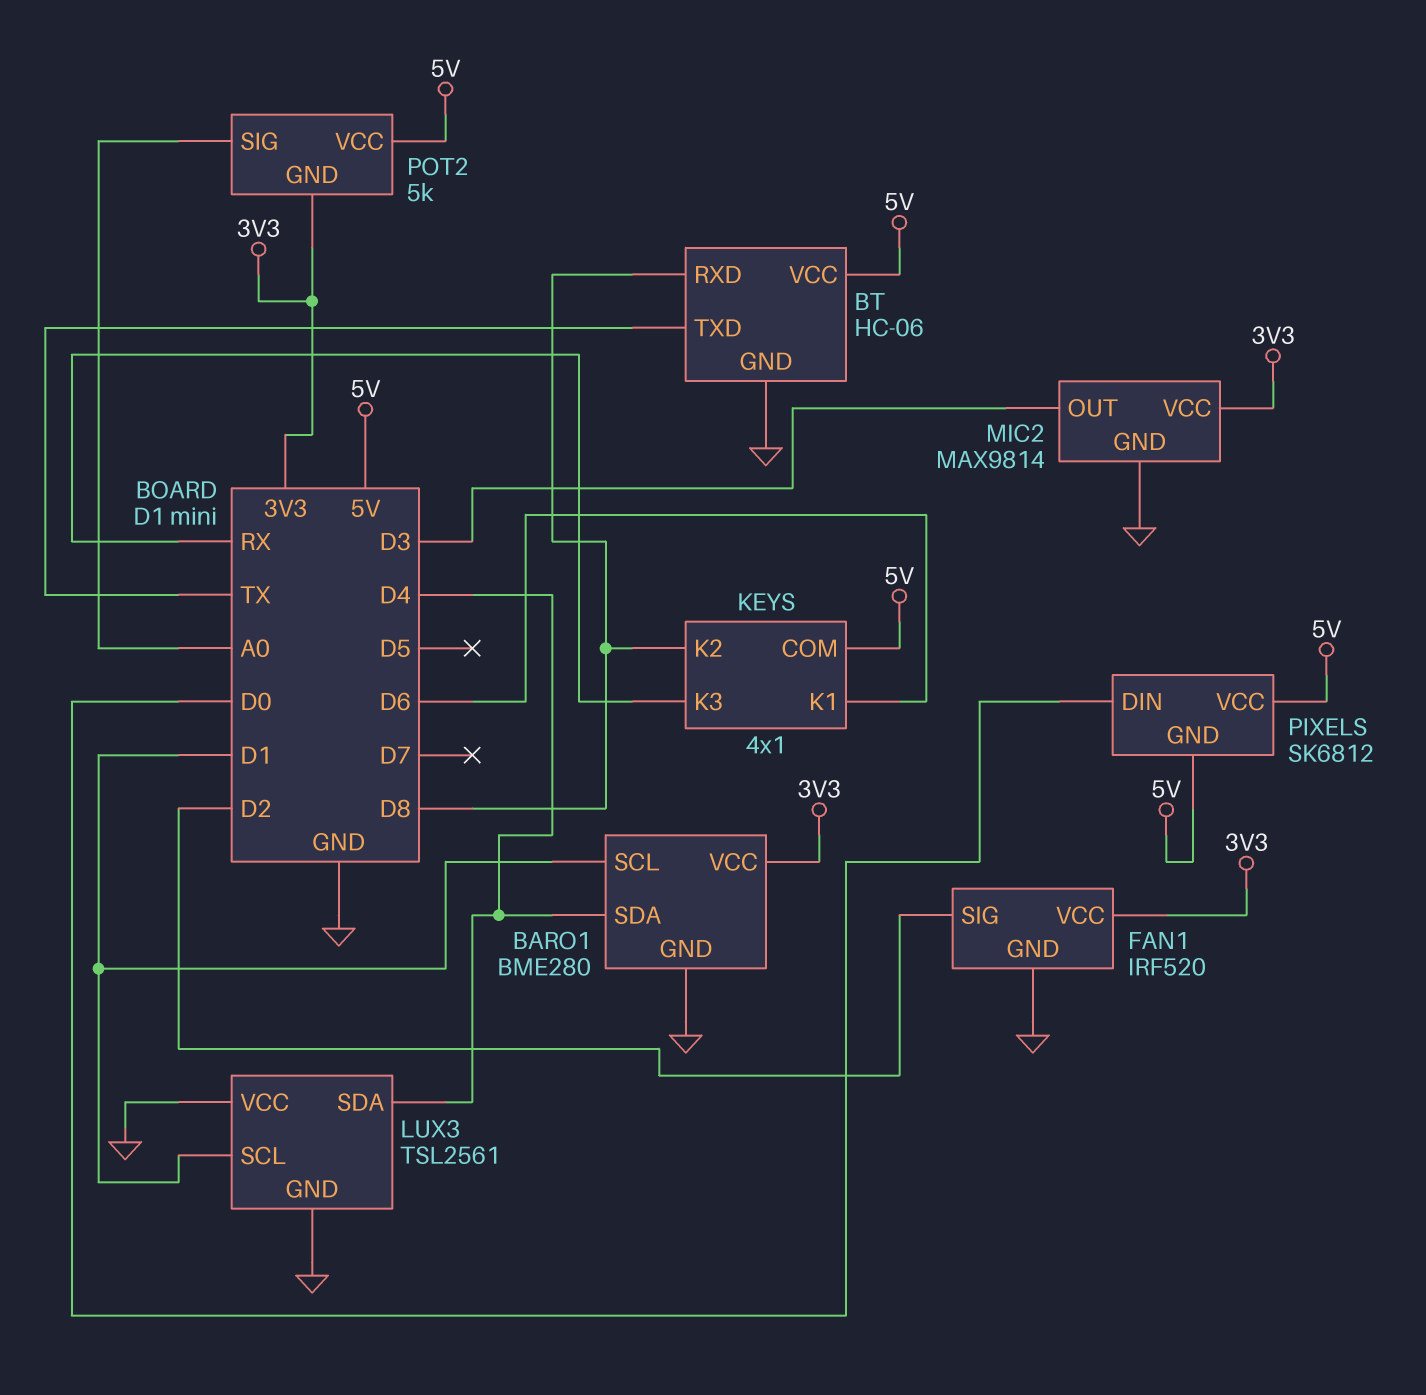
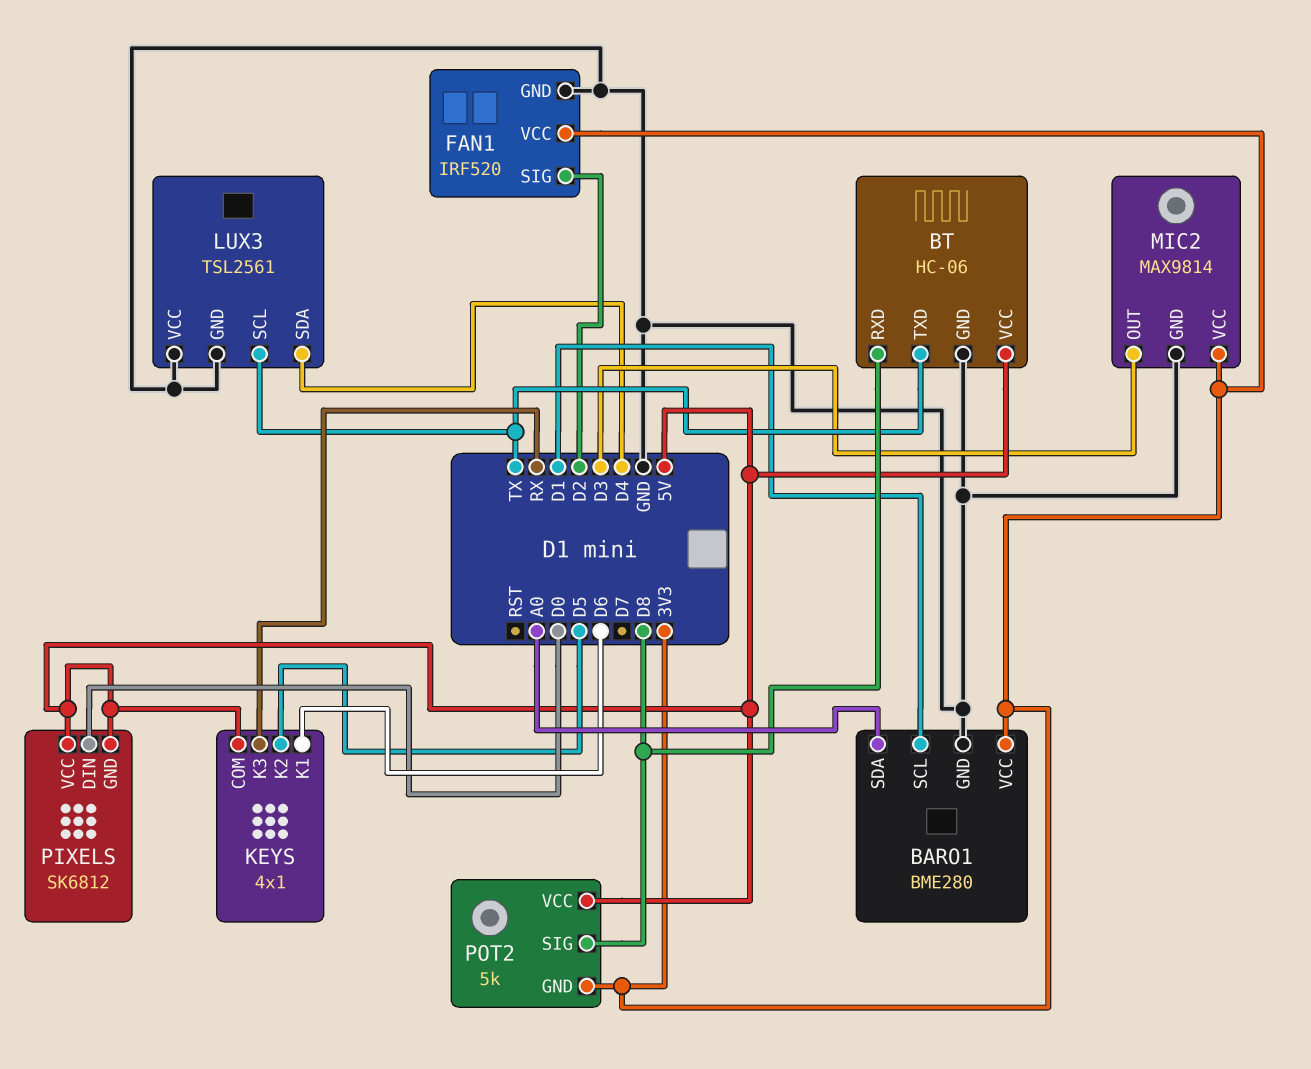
BARO1 pin SDA: D4 -> A0
KEYS pin K2: D8 -> D5
LUX3 pin SCL: D1 -> TX
POT2 pin SIG: A0 -> D8

